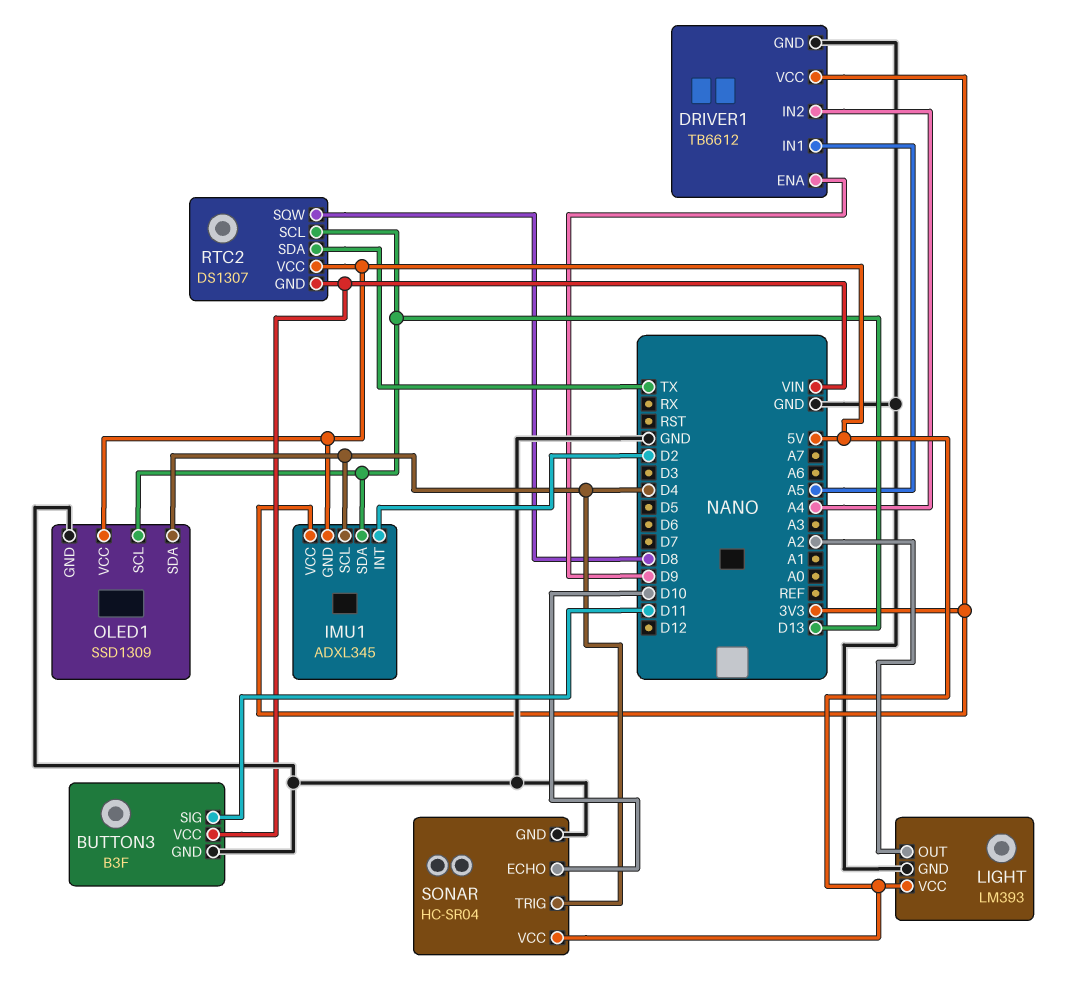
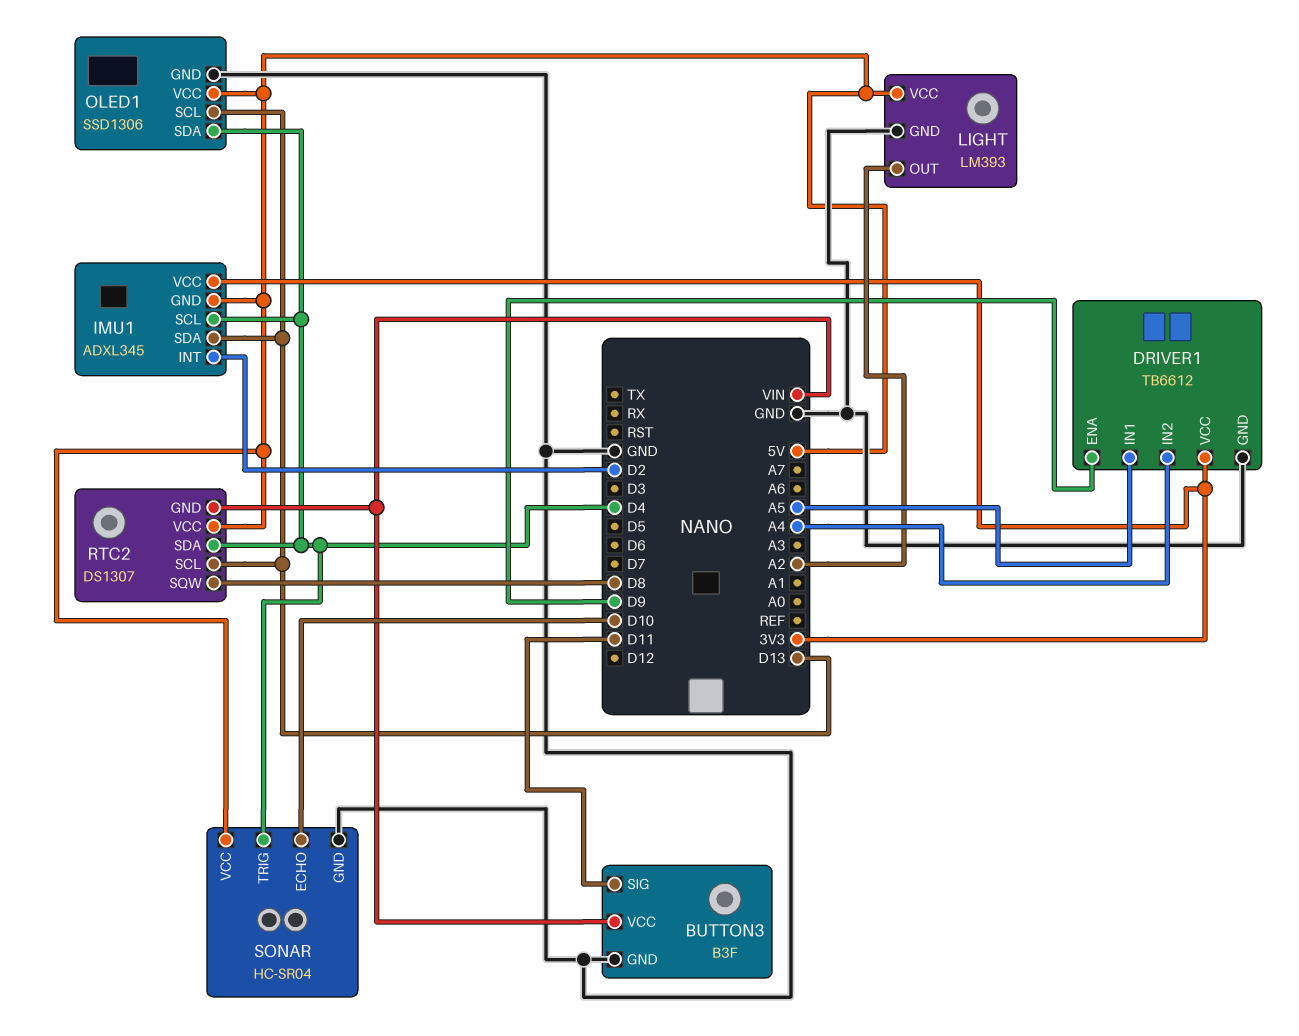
OLED1: SSD1309 -> SSD1306
RTC2 pin SDA: TX -> D4

